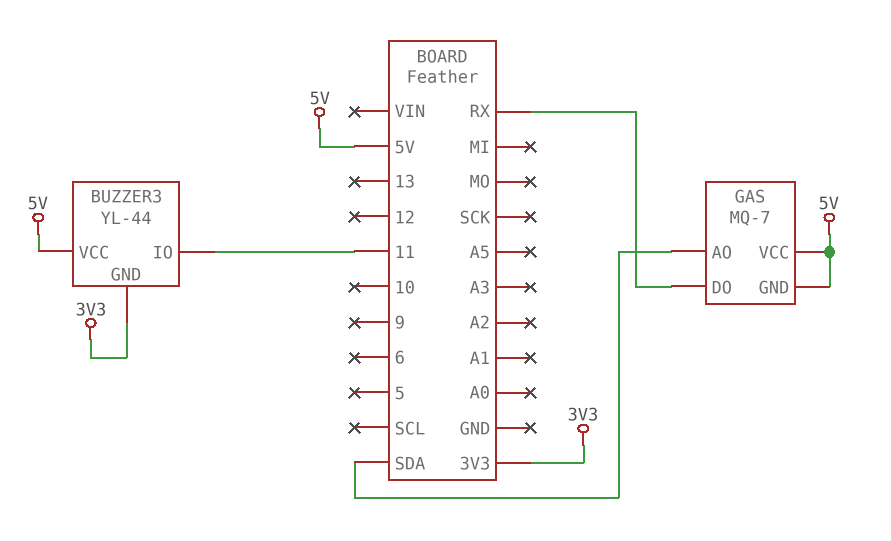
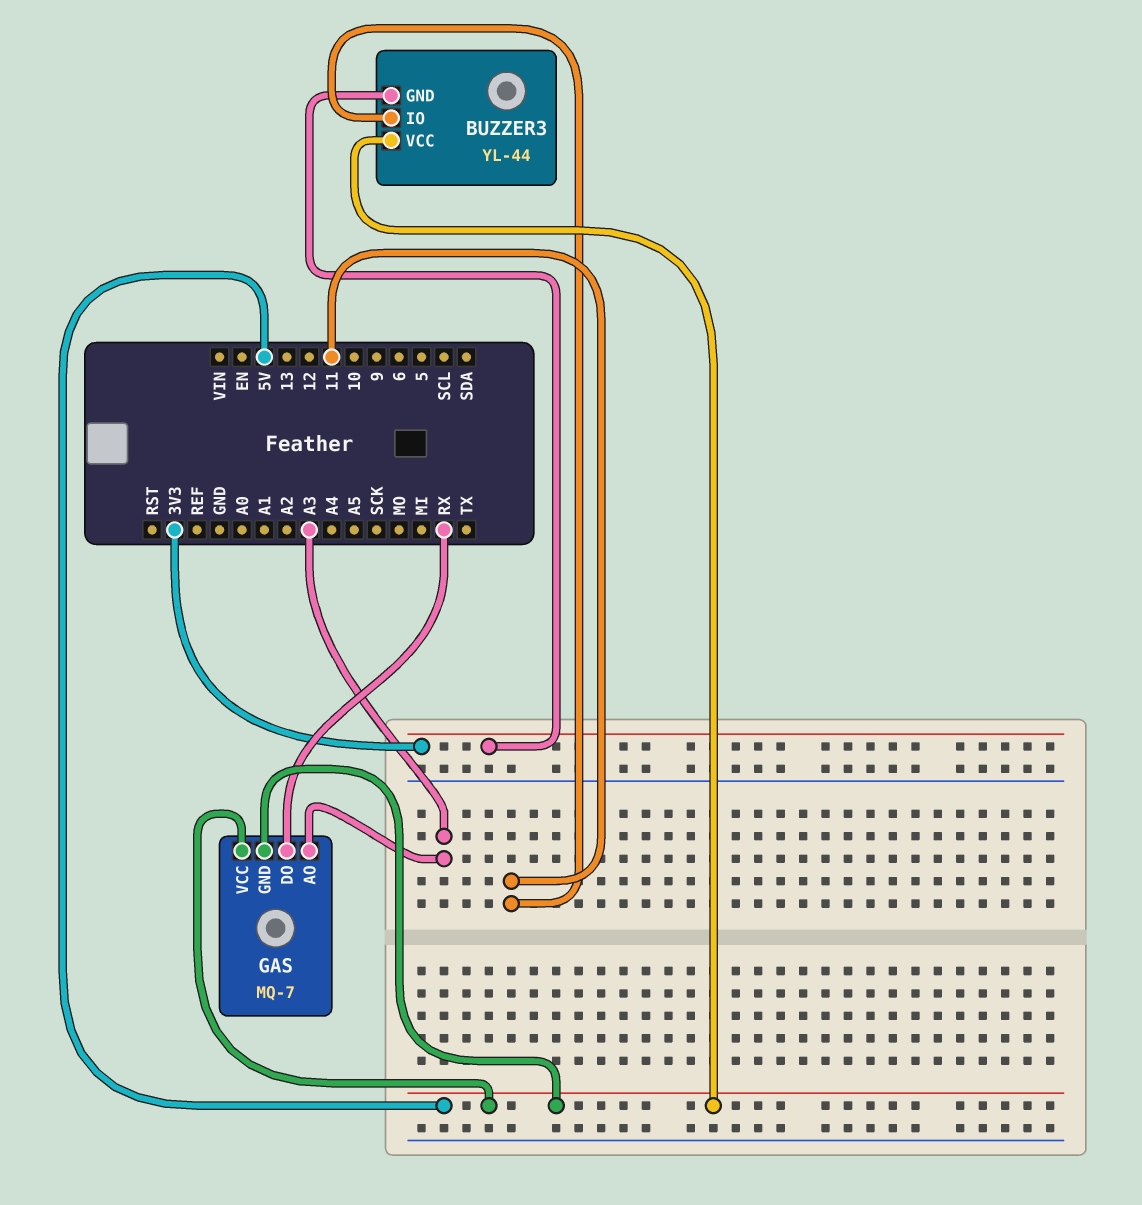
GAS pin AO: SDA -> A3

